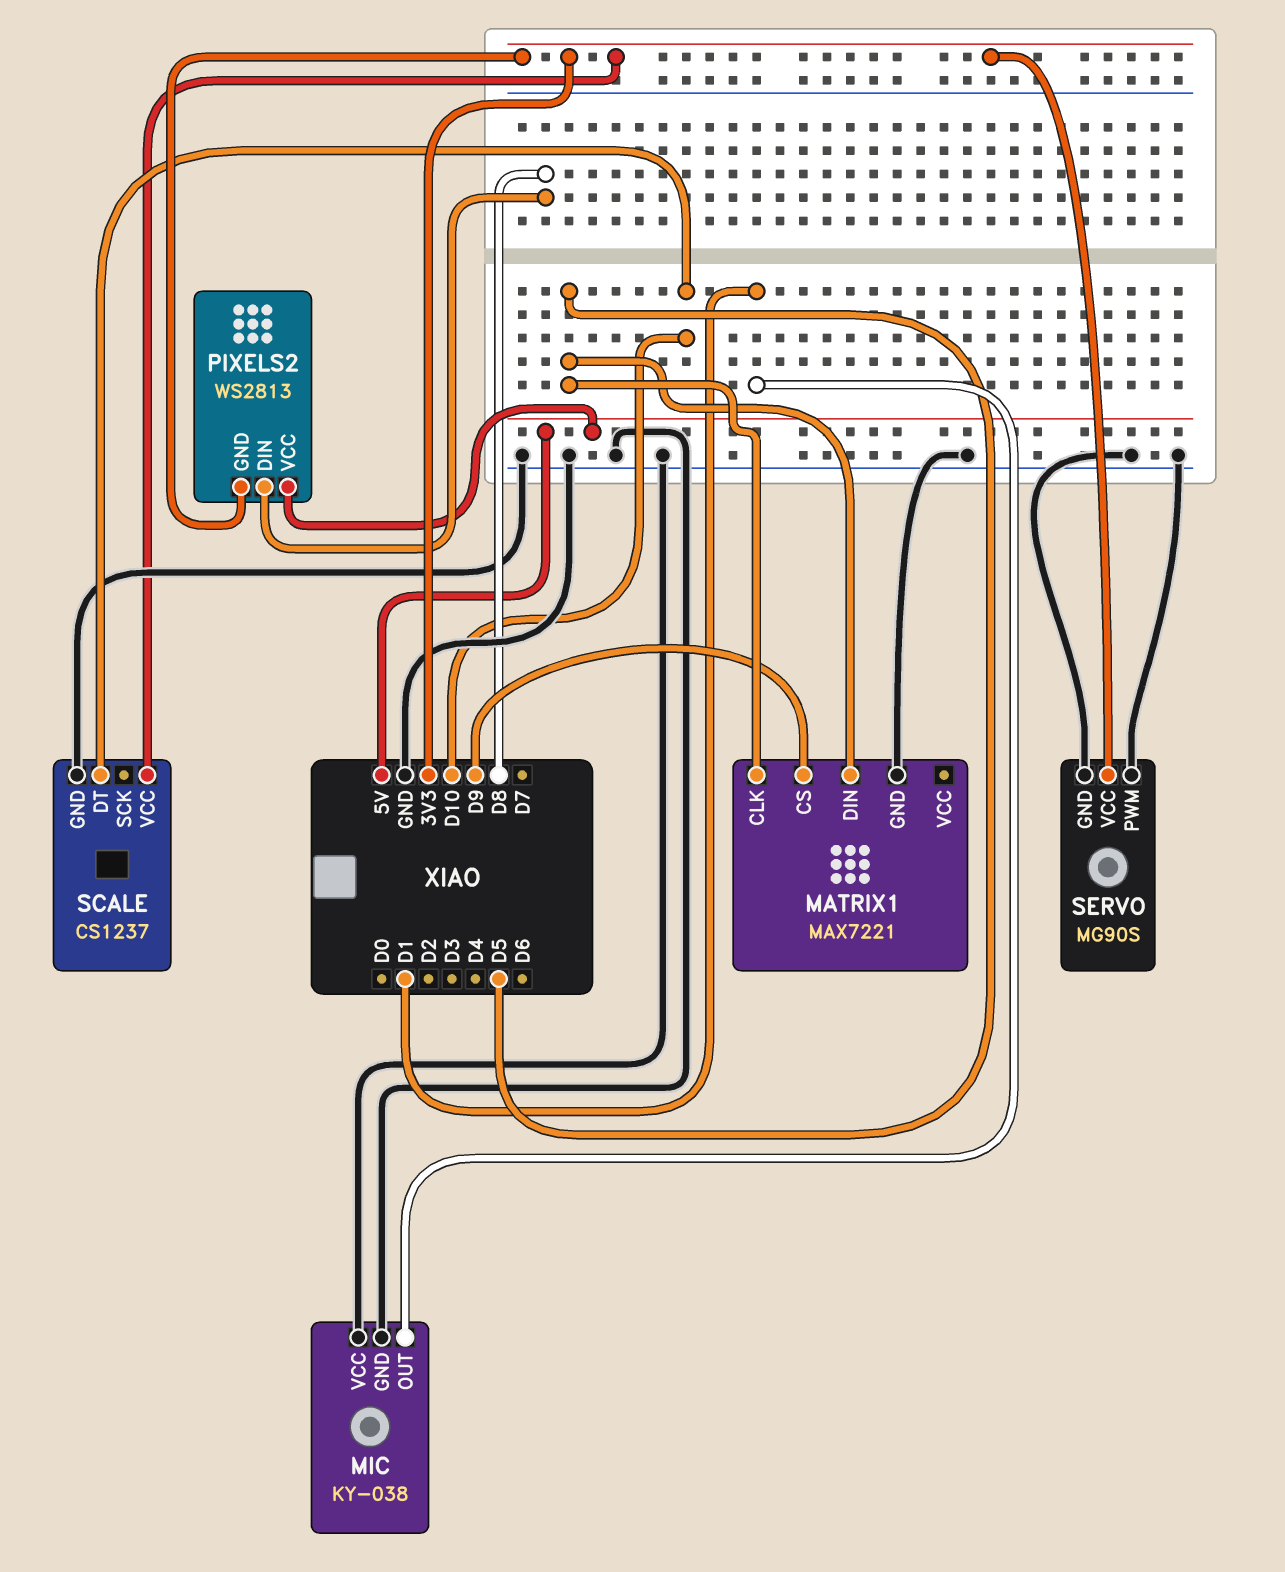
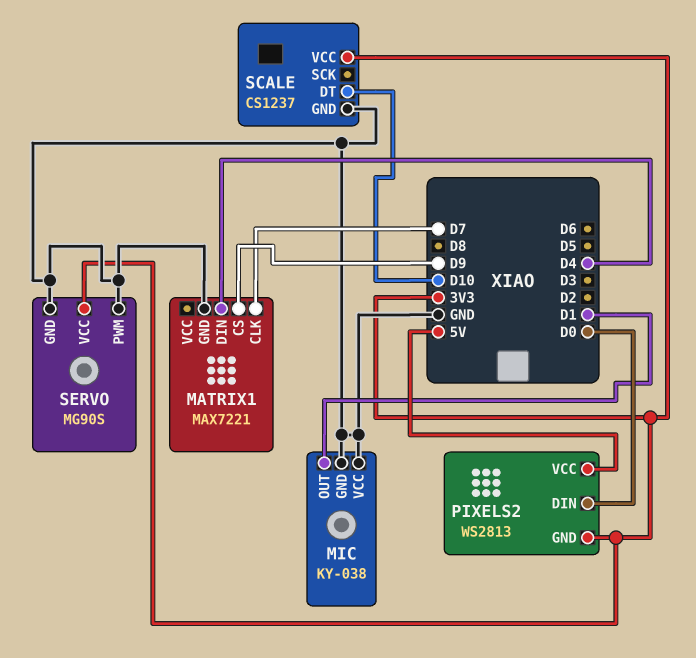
MATRIX1 pin CLK: D5 -> D7
MATRIX1 pin DIN: D5 -> D4
PIXELS2 pin DIN: D8 -> D0

